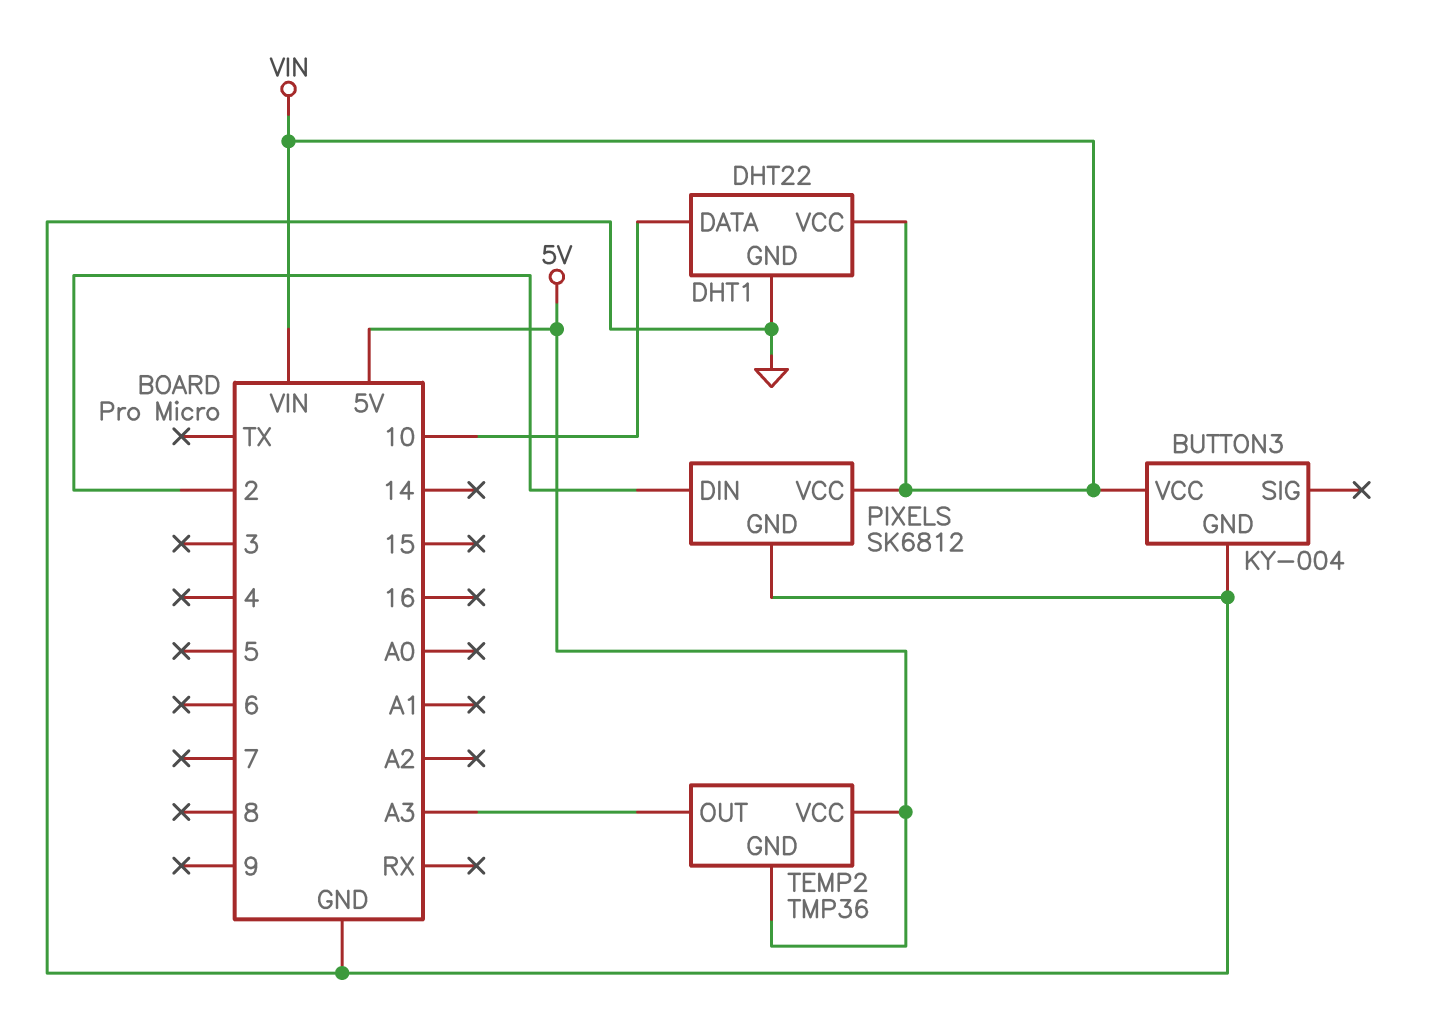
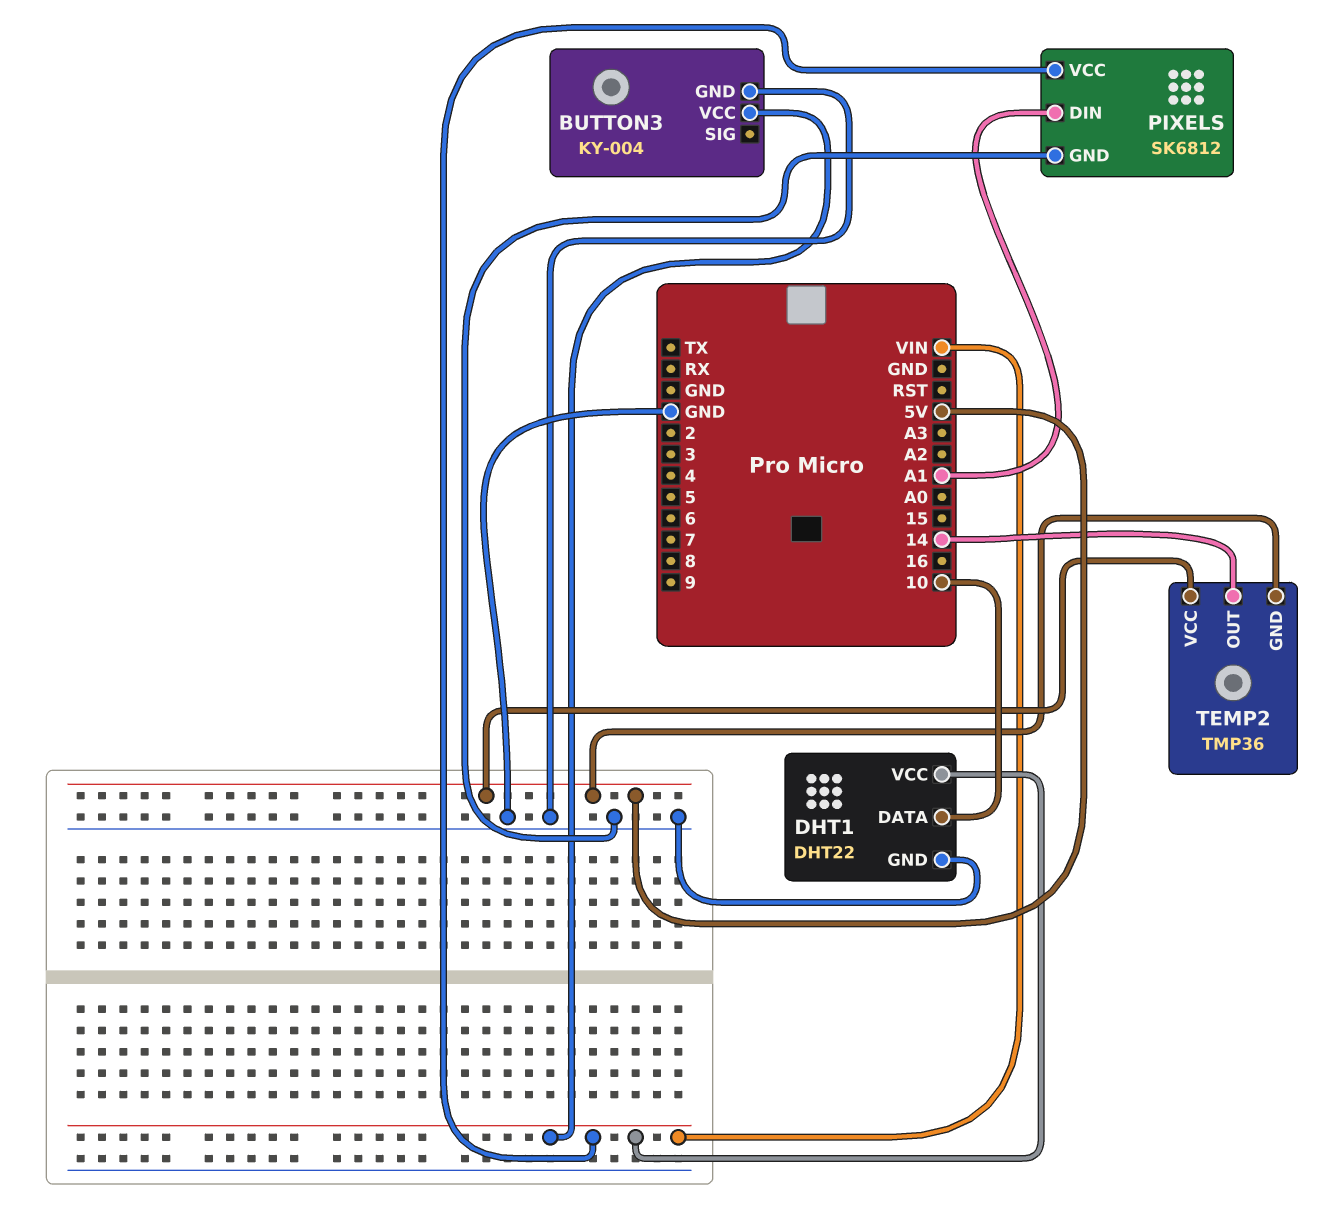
PIXELS pin DIN: 2 -> A1
TEMP2 pin OUT: A3 -> 14

